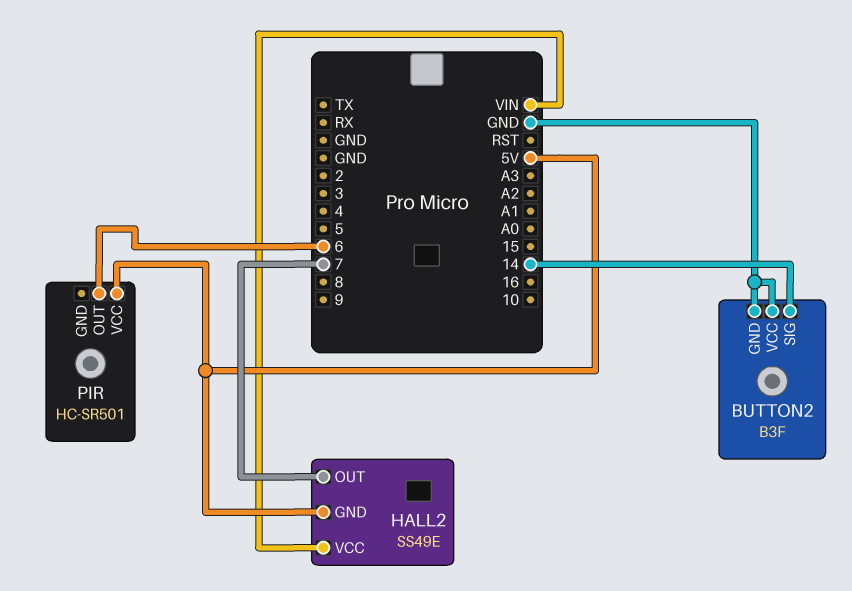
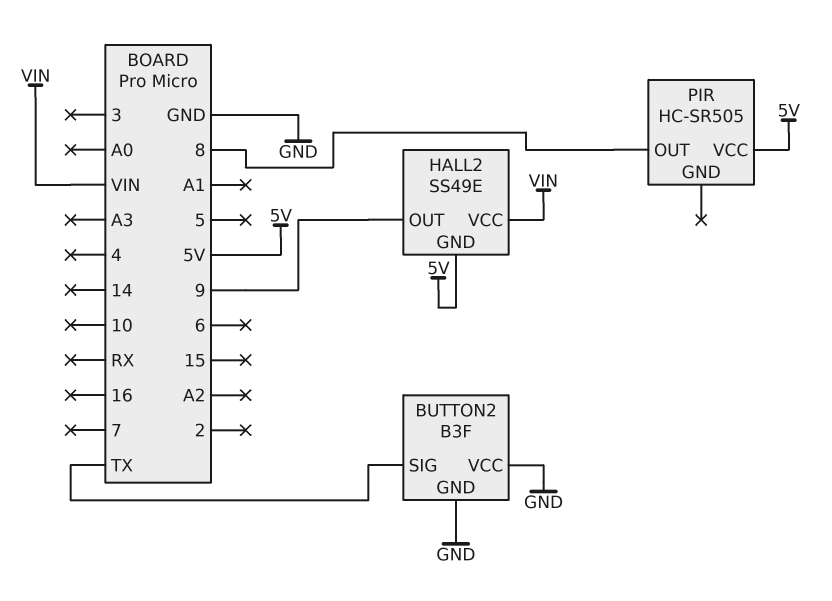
BUTTON2 pin SIG: 14 -> TX
HALL2 pin OUT: 7 -> 9
PIR: HC-SR501 -> HC-SR505
PIR pin OUT: 6 -> 8

